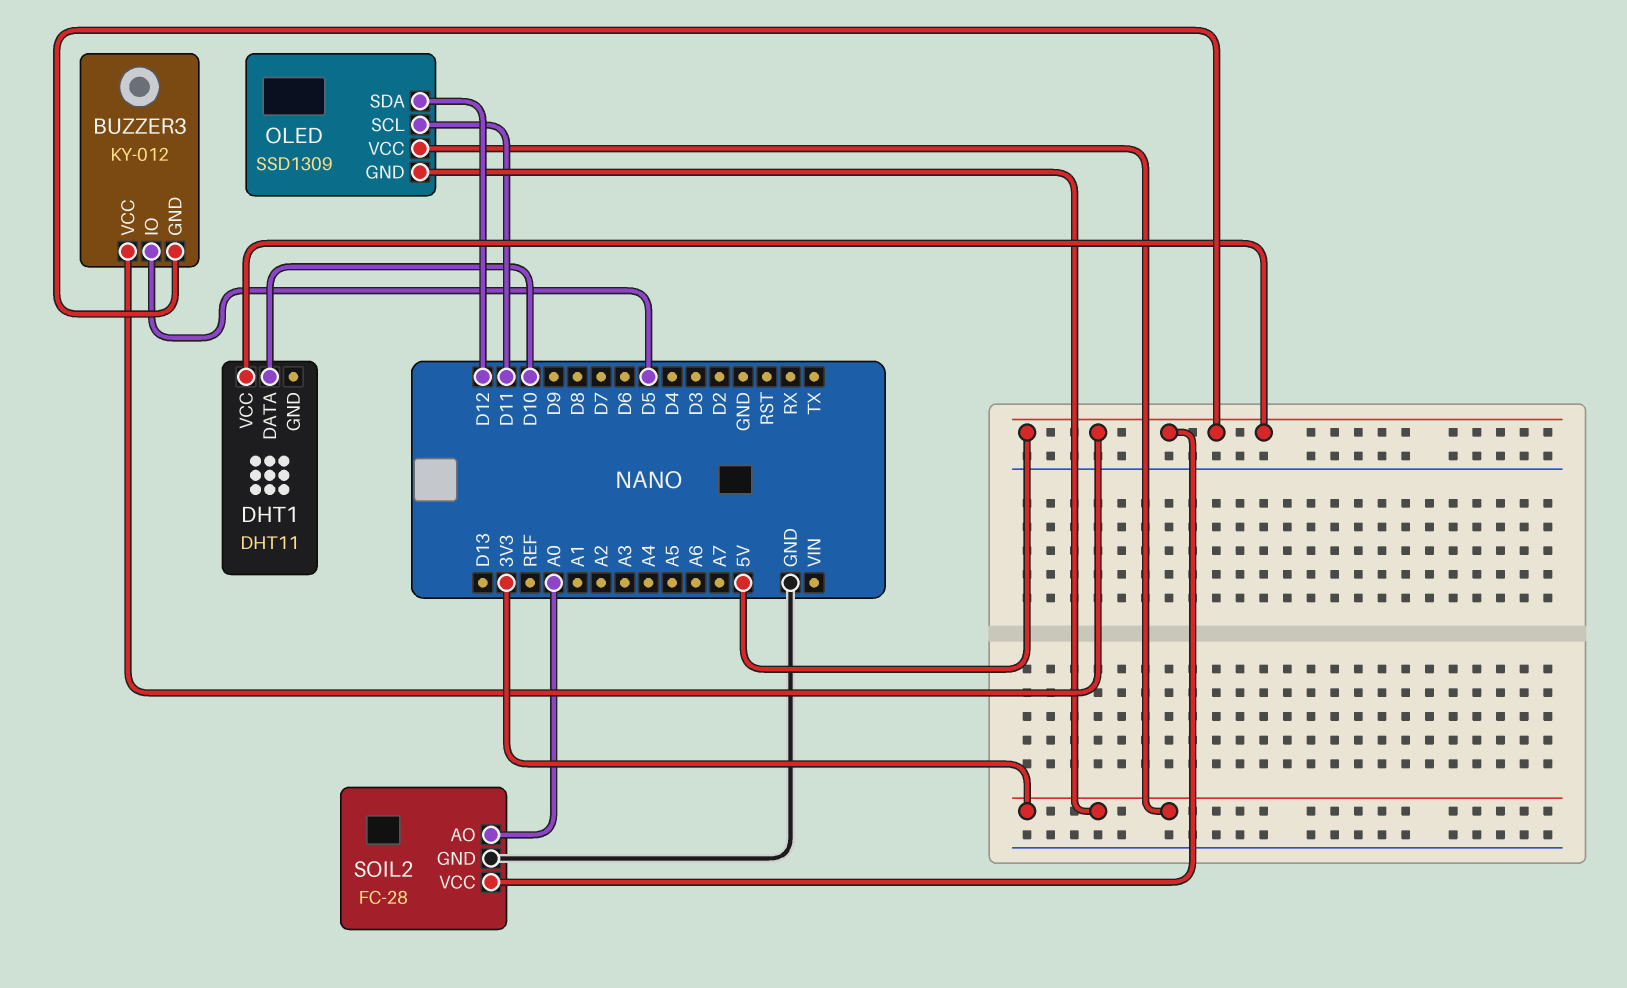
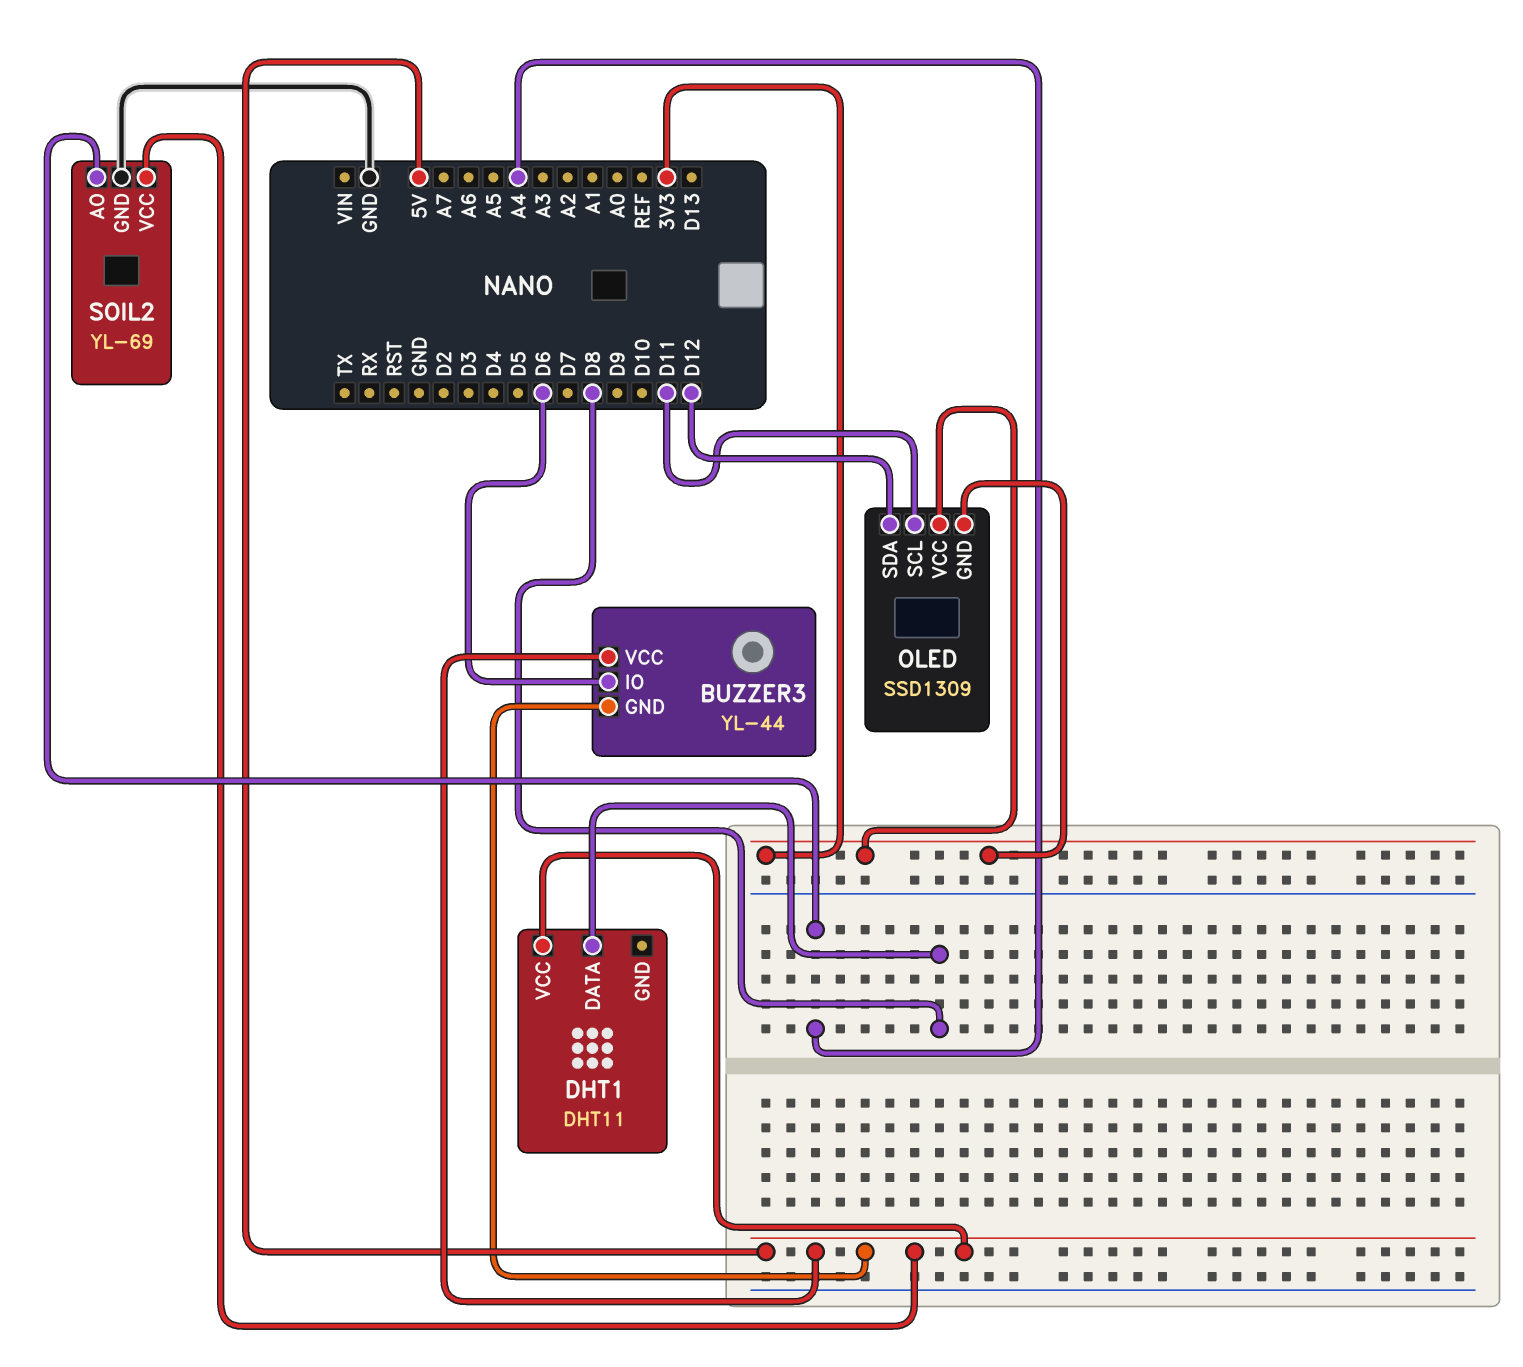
BUZZER3: KY-012 -> YL-44
BUZZER3 pin IO: D5 -> D6
DHT1 pin DATA: D10 -> D8
SOIL2: FC-28 -> YL-69
SOIL2 pin AO: A0 -> A4

